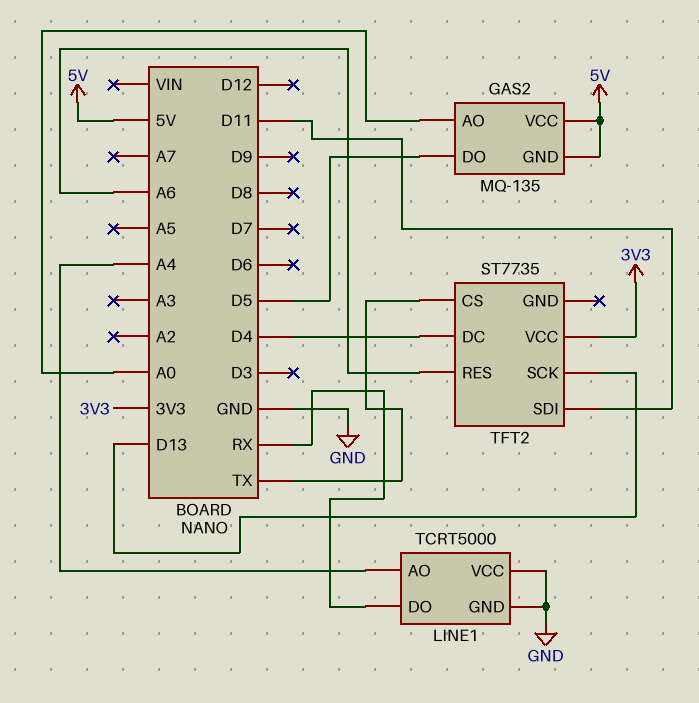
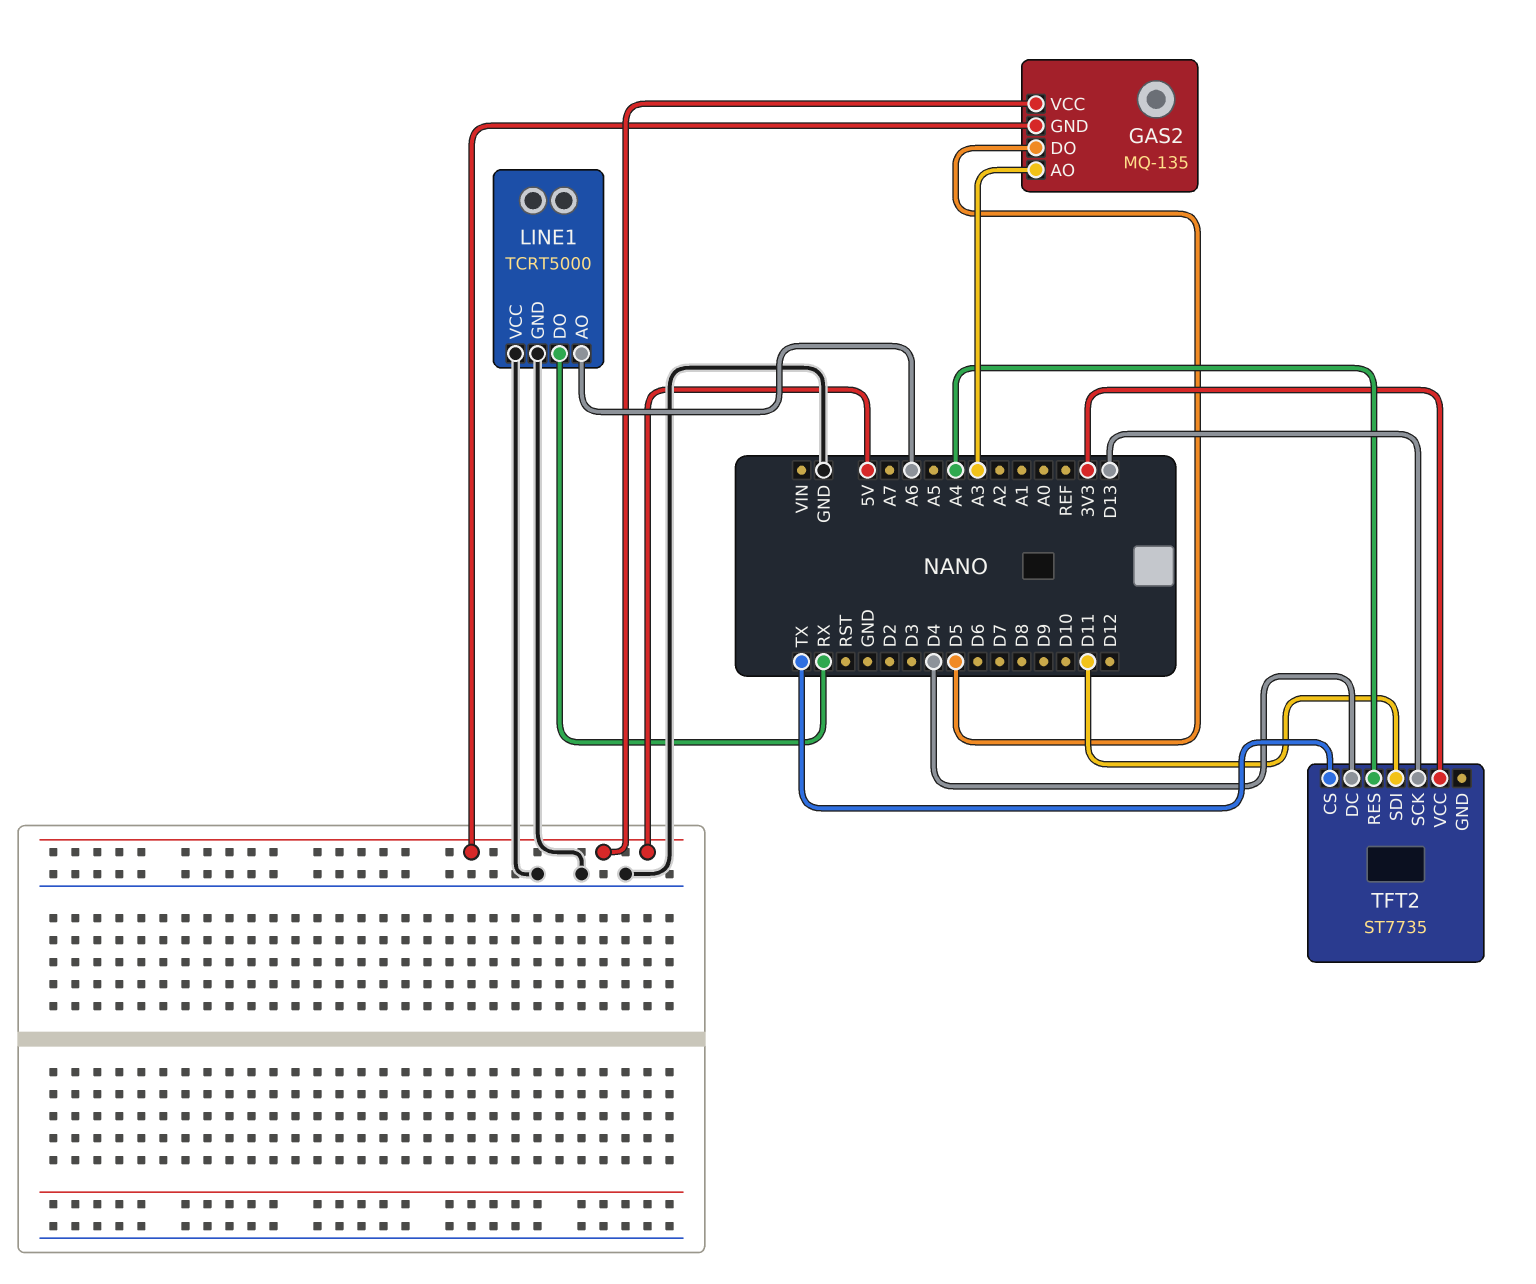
GAS2 pin AO: A0 -> A3
LINE1 pin AO: A4 -> A6
TFT2 pin RES: A6 -> A4

